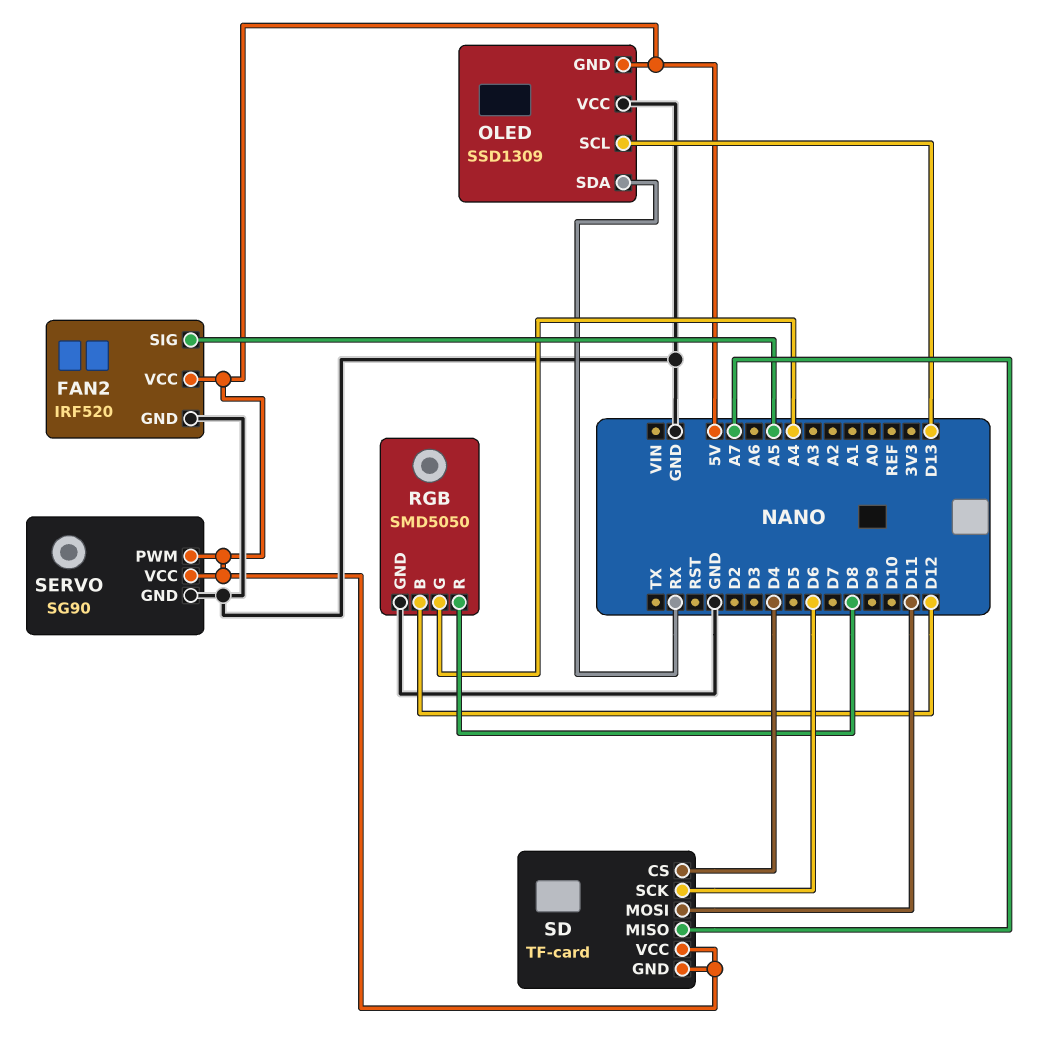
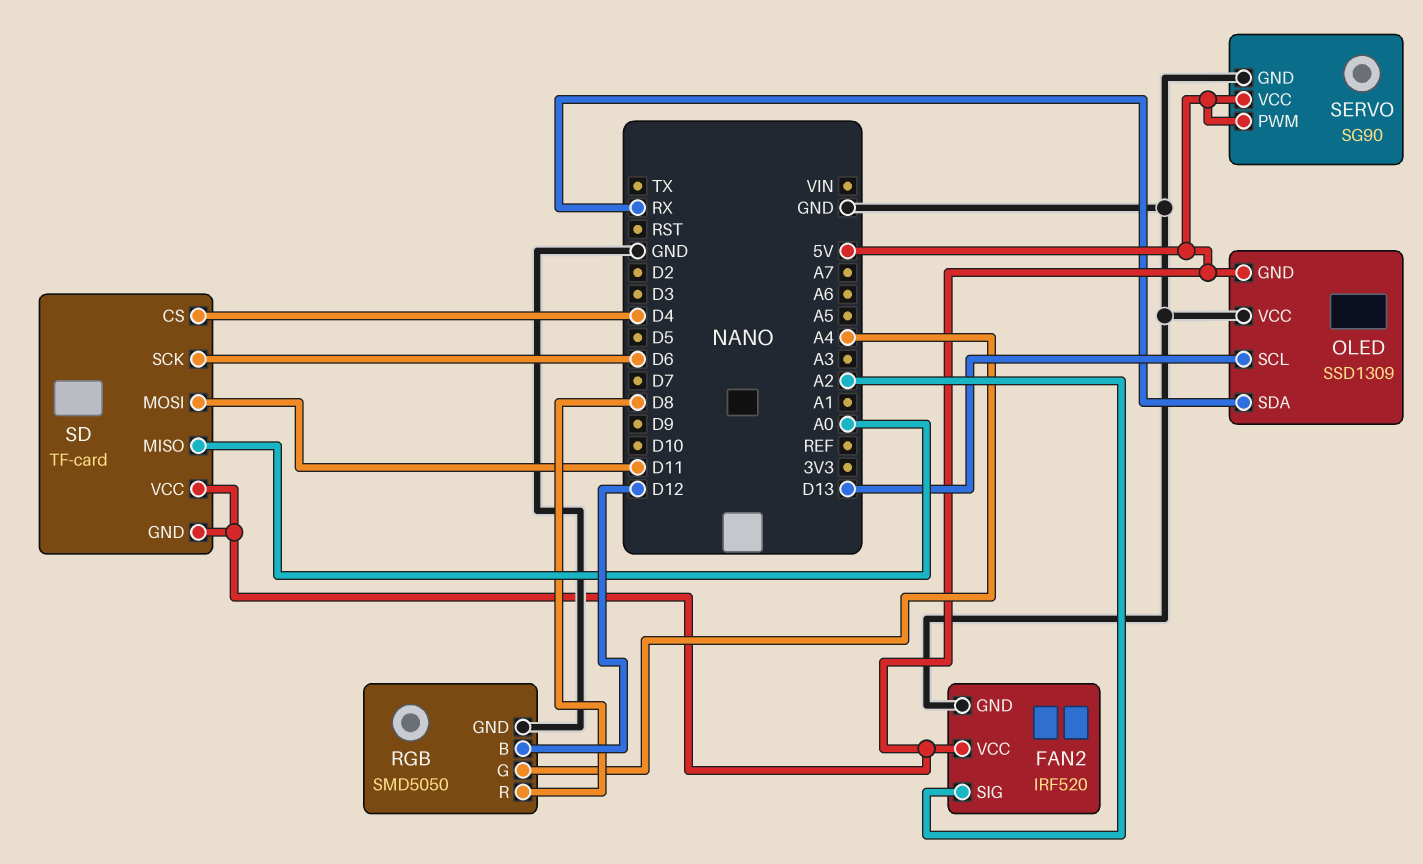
FAN2 pin SIG: A5 -> A2
SD pin MISO: A7 -> A0

